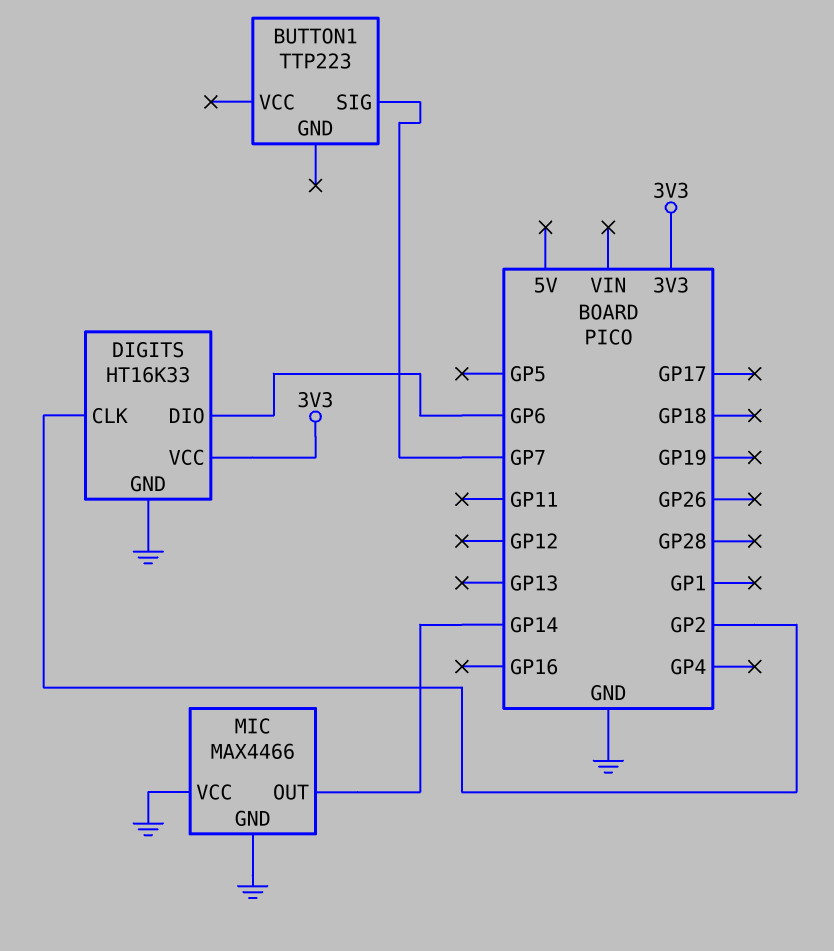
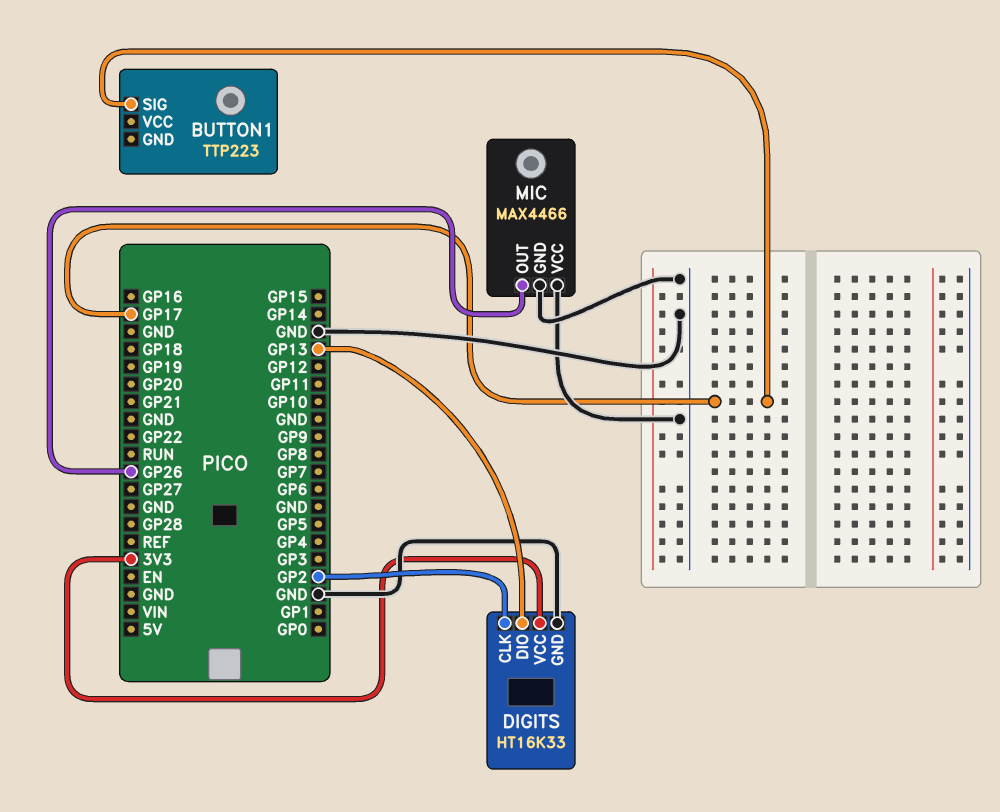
BUTTON1 pin SIG: GP7 -> GP17
DIGITS pin DIO: GP6 -> GP13
MIC pin OUT: GP14 -> GP26

